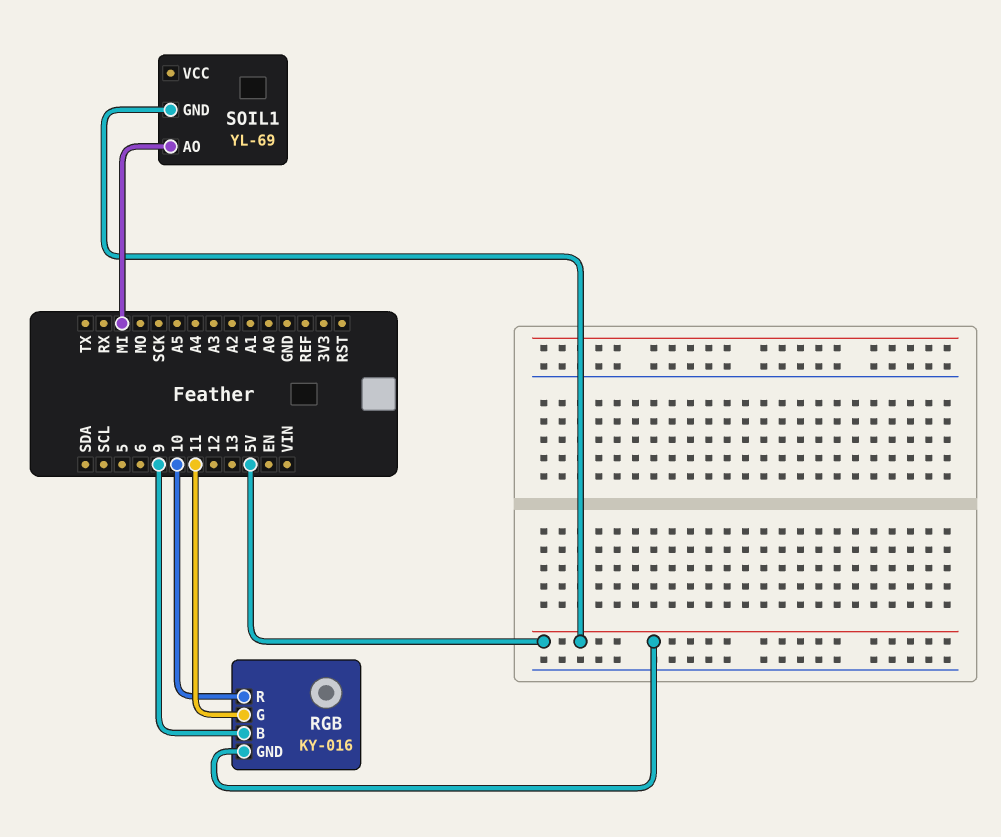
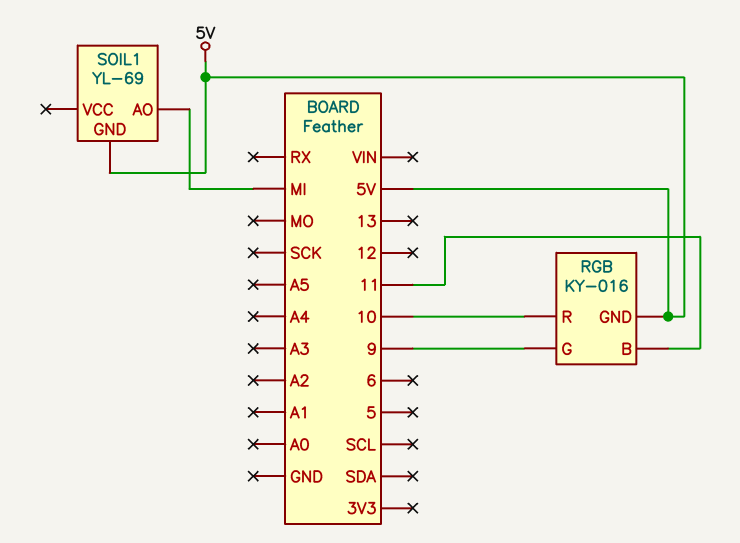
RGB pin B: 9 -> 11
RGB pin G: 11 -> 9

